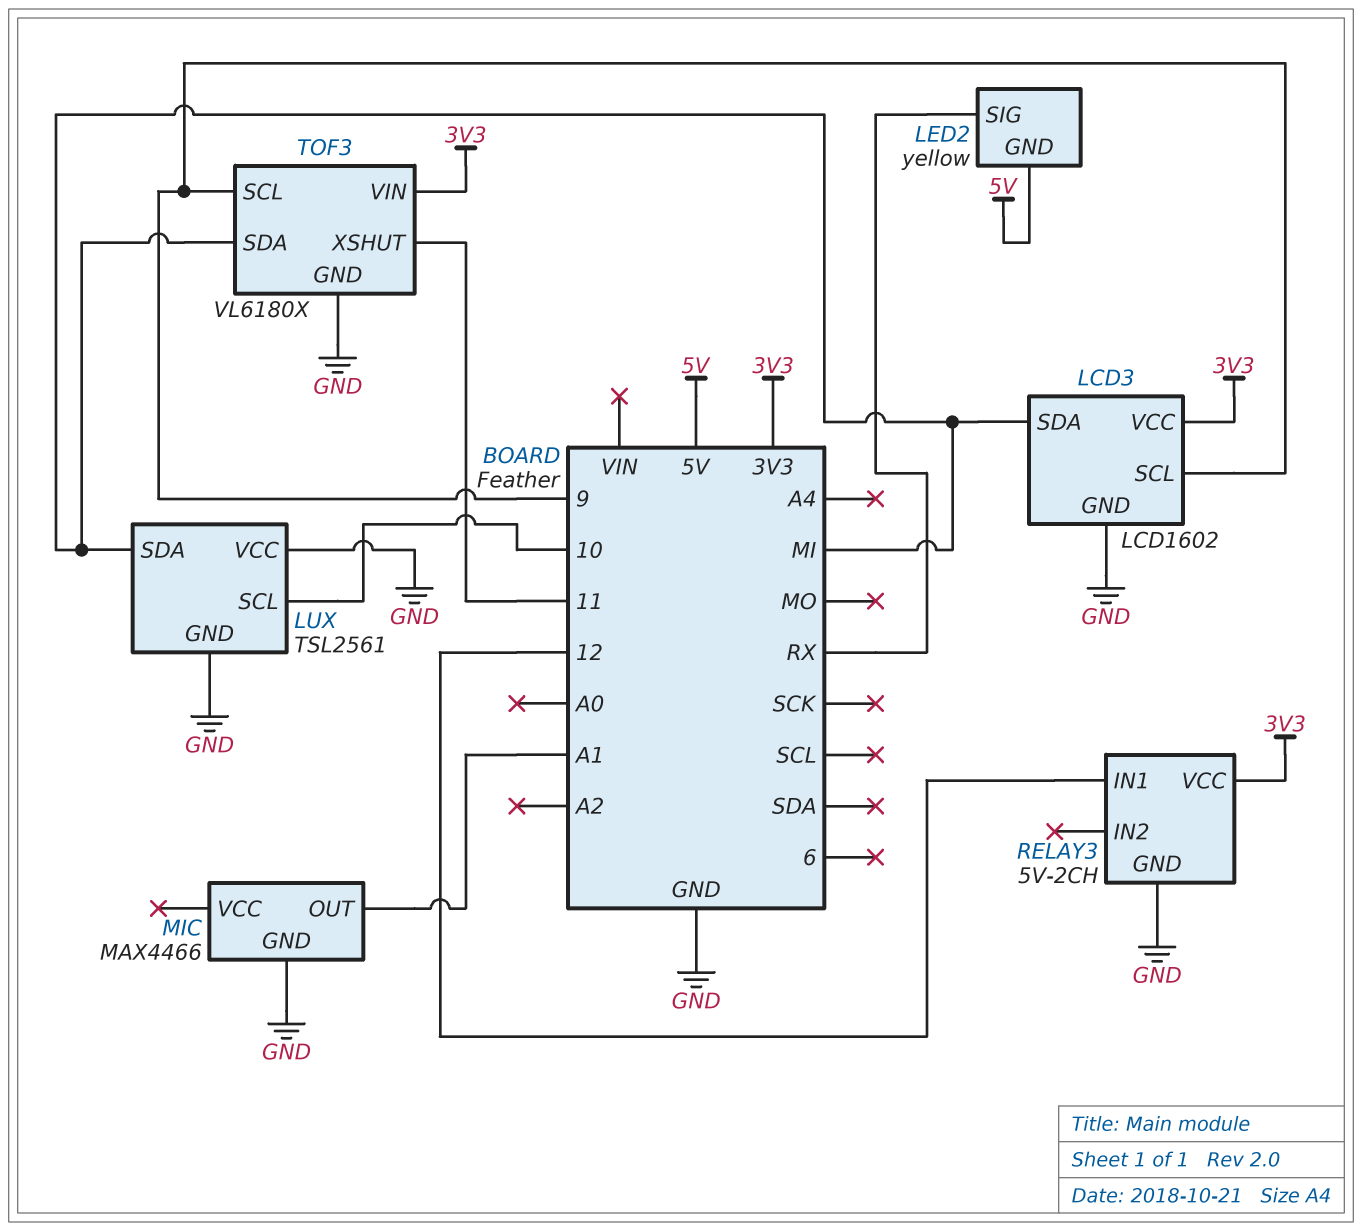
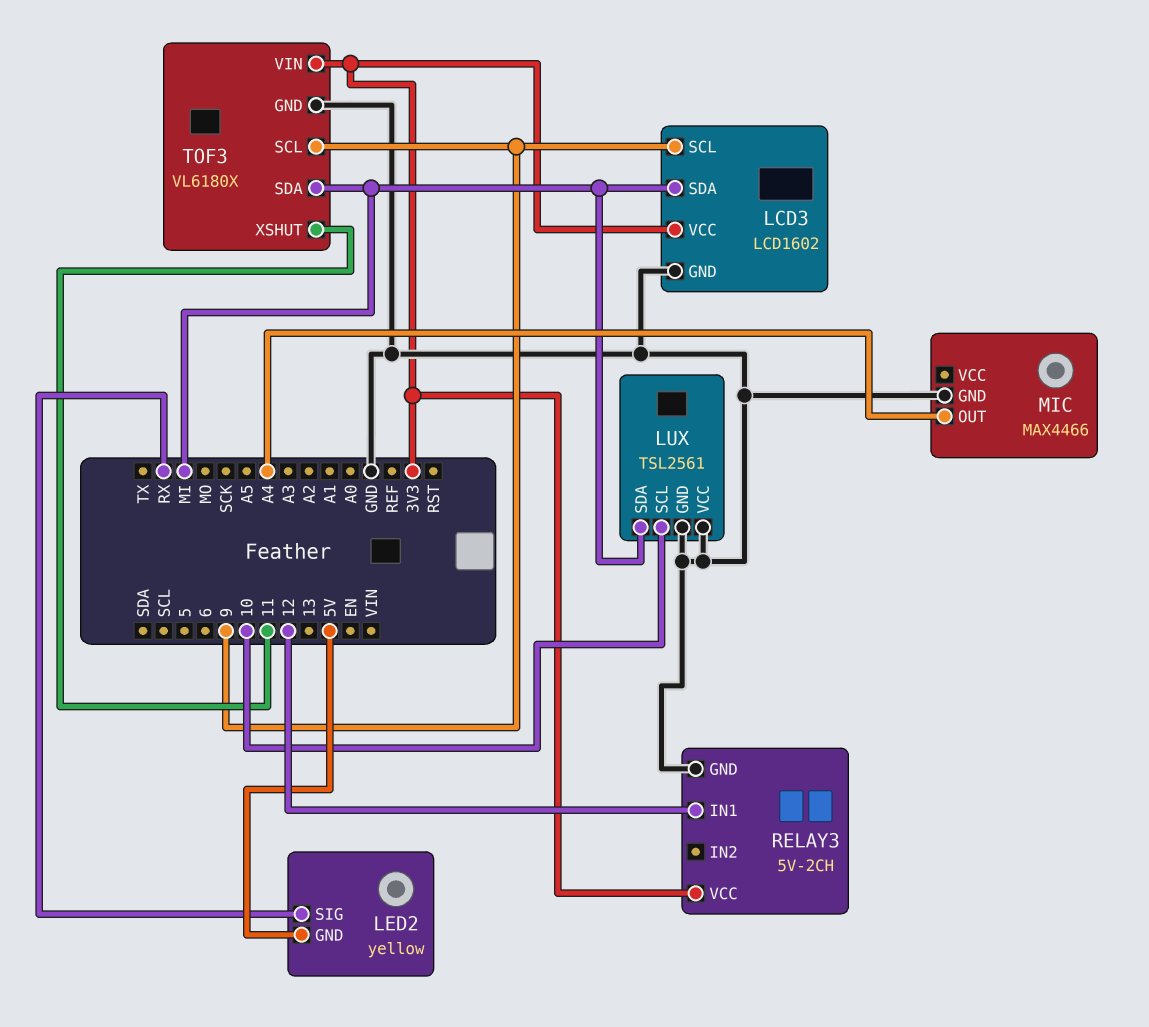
MIC pin OUT: A1 -> A4

